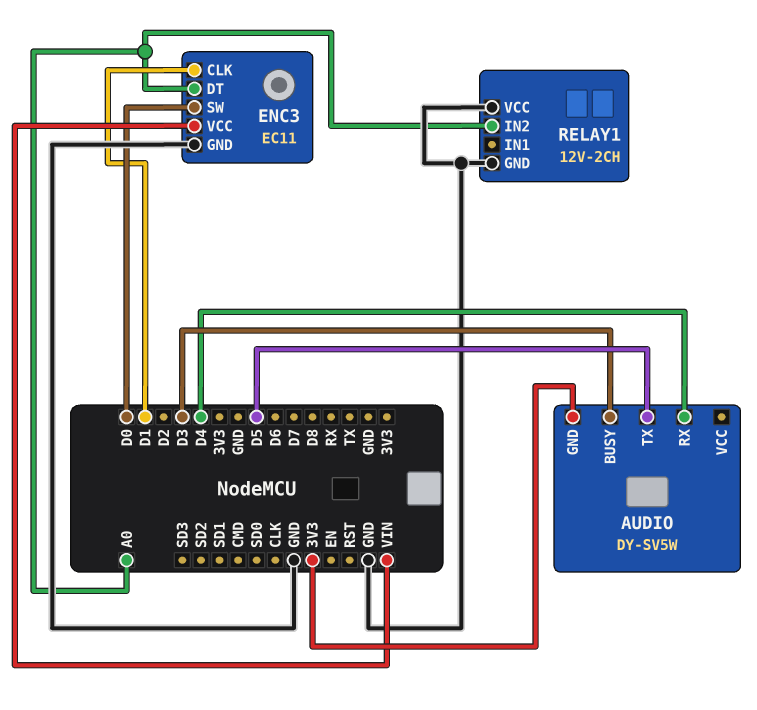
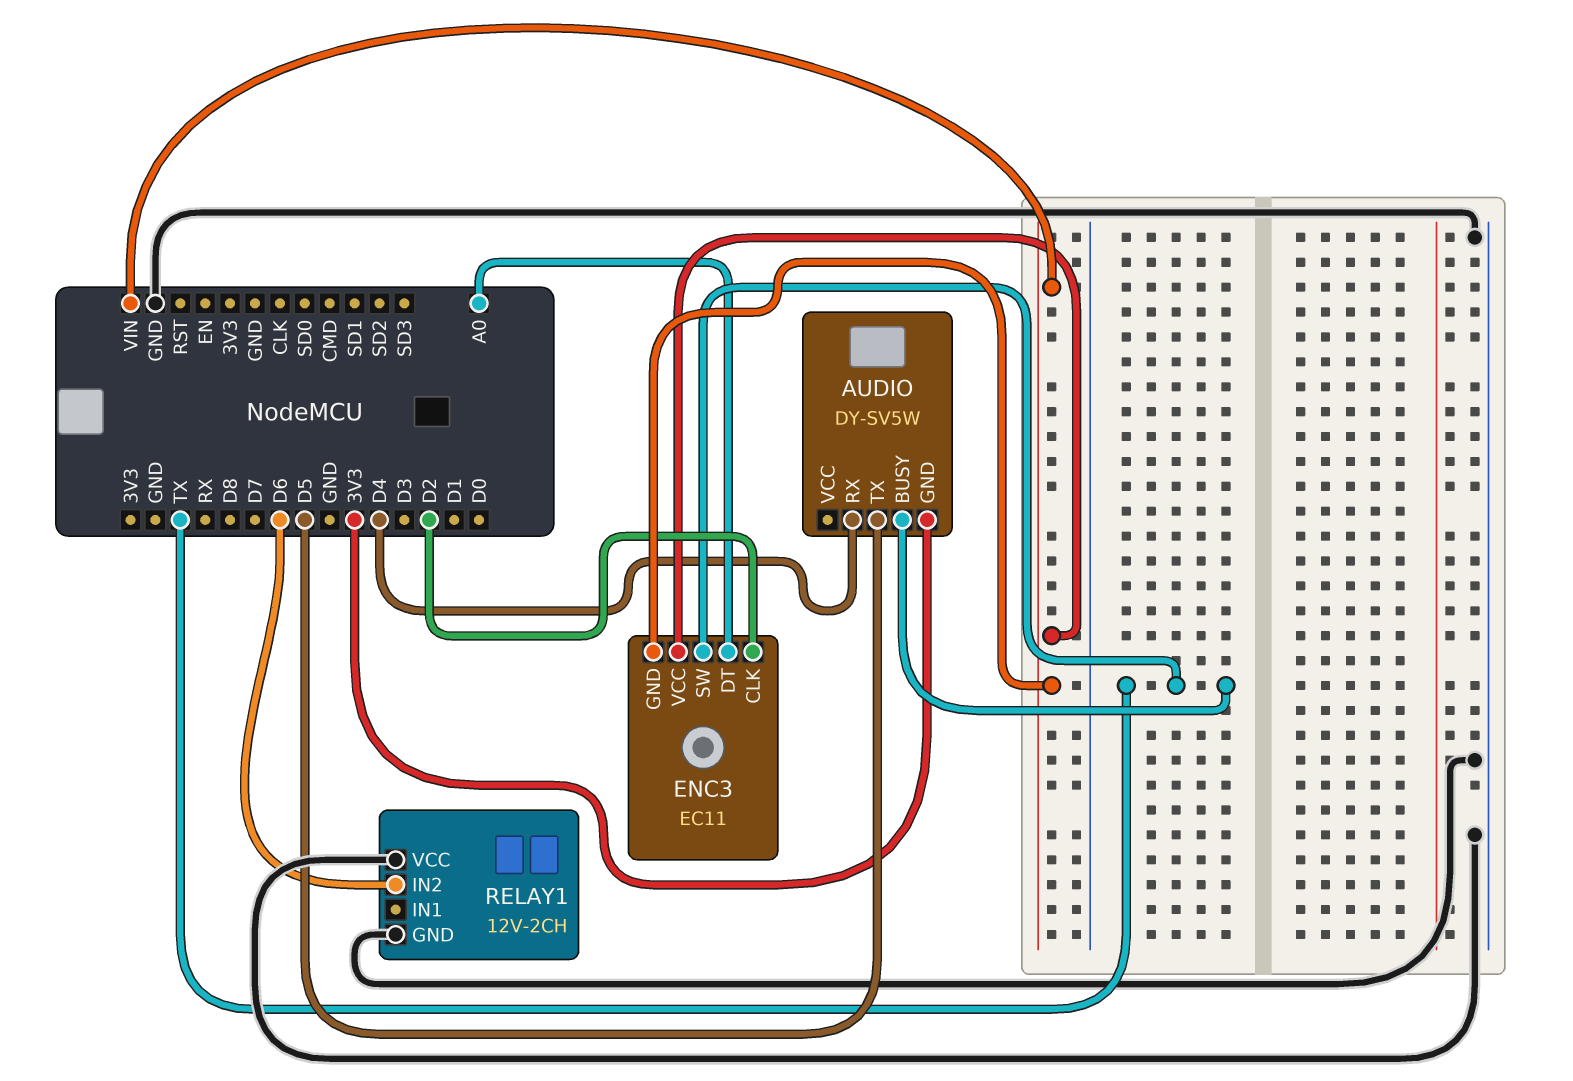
AUDIO pin BUSY: D3 -> TX
ENC3 pin CLK: D1 -> D2
ENC3 pin GND: GND -> VIN
ENC3 pin SW: D0 -> TX
RELAY1 pin IN2: A0 -> D6

